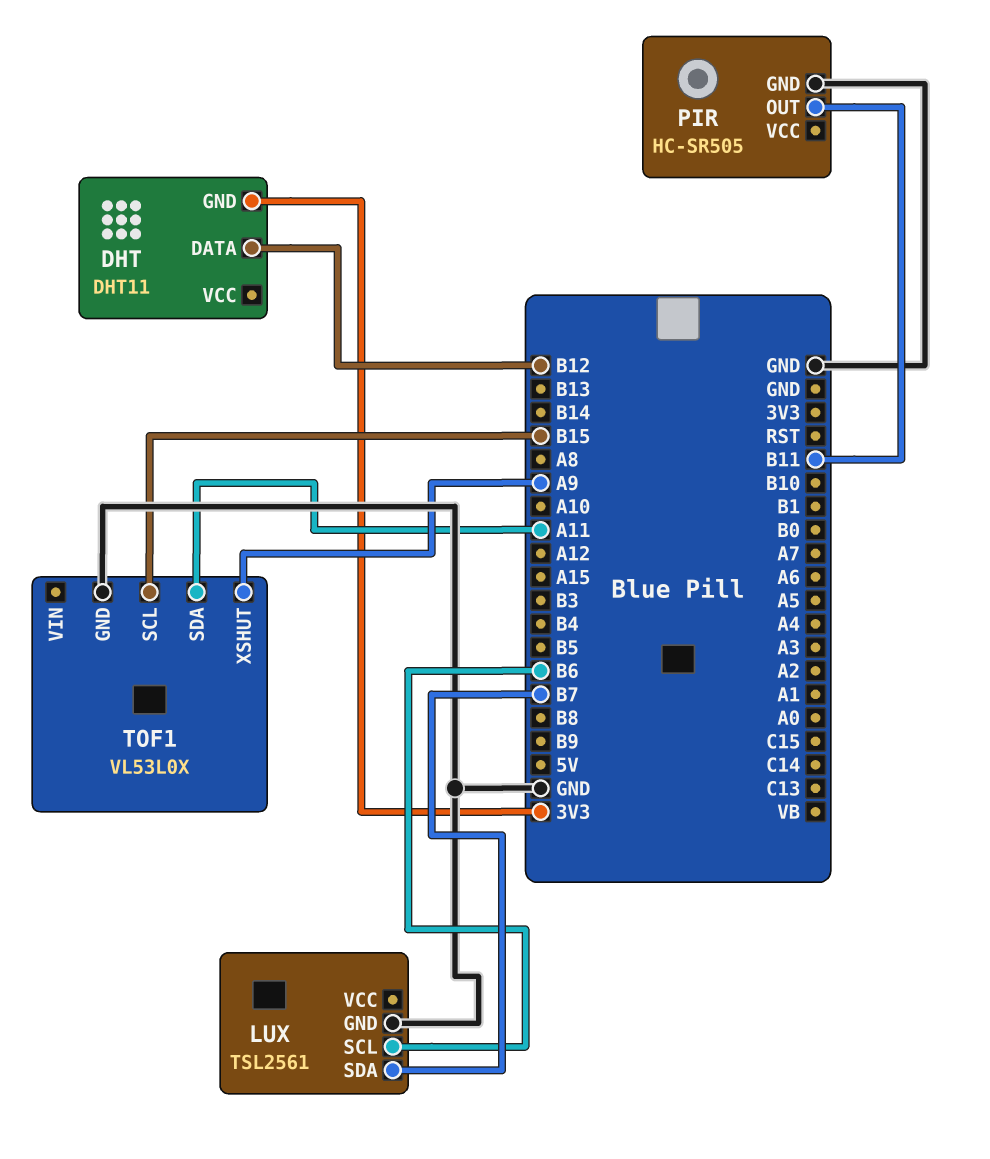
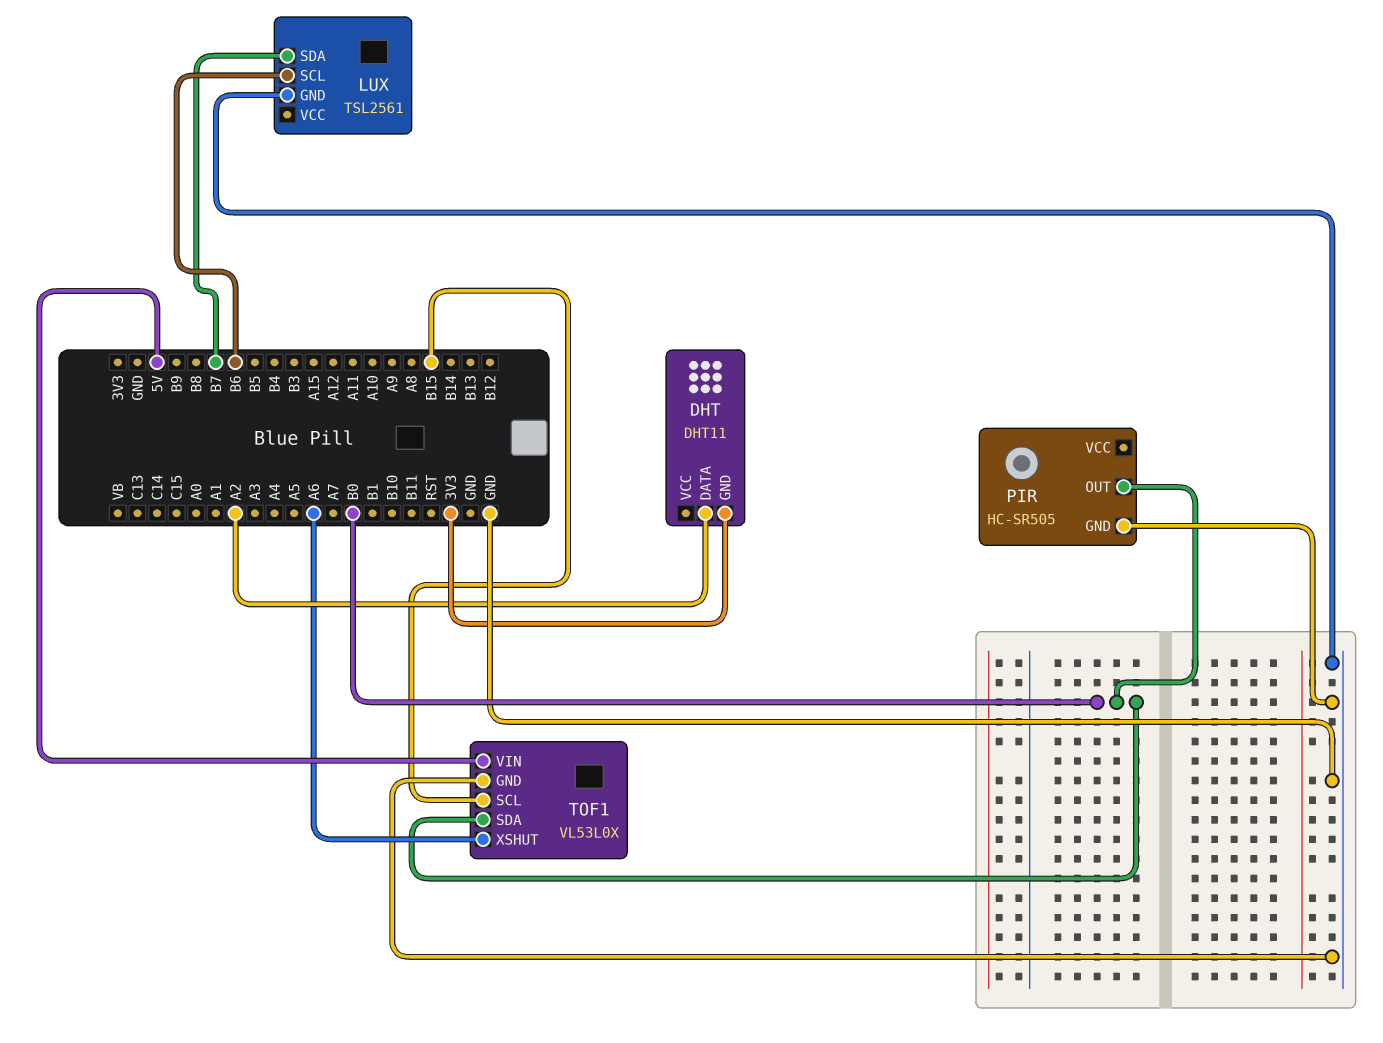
DHT pin DATA: B12 -> A2
PIR pin OUT: B11 -> B0
TOF1 pin SDA: A11 -> B0
TOF1 pin VIN: none -> 5V
TOF1 pin XSHUT: A9 -> A6

